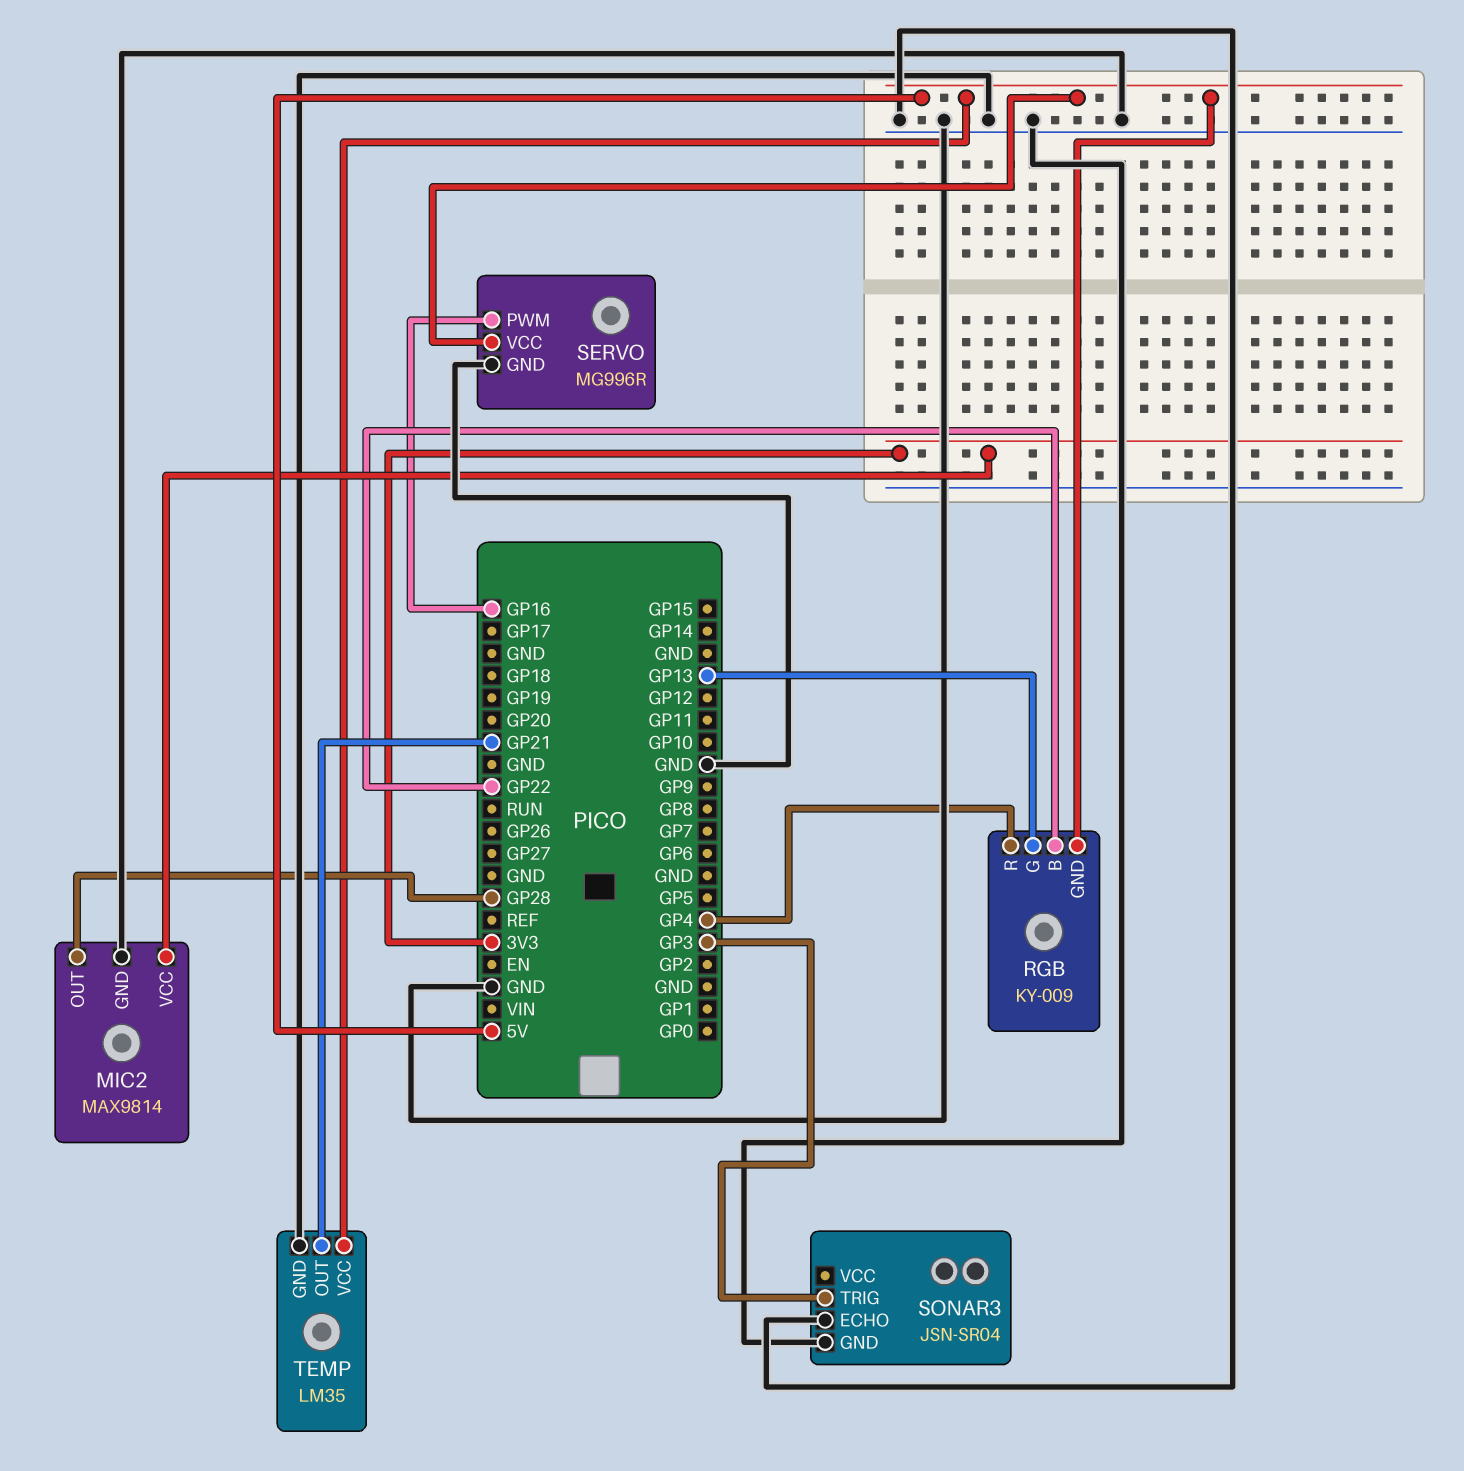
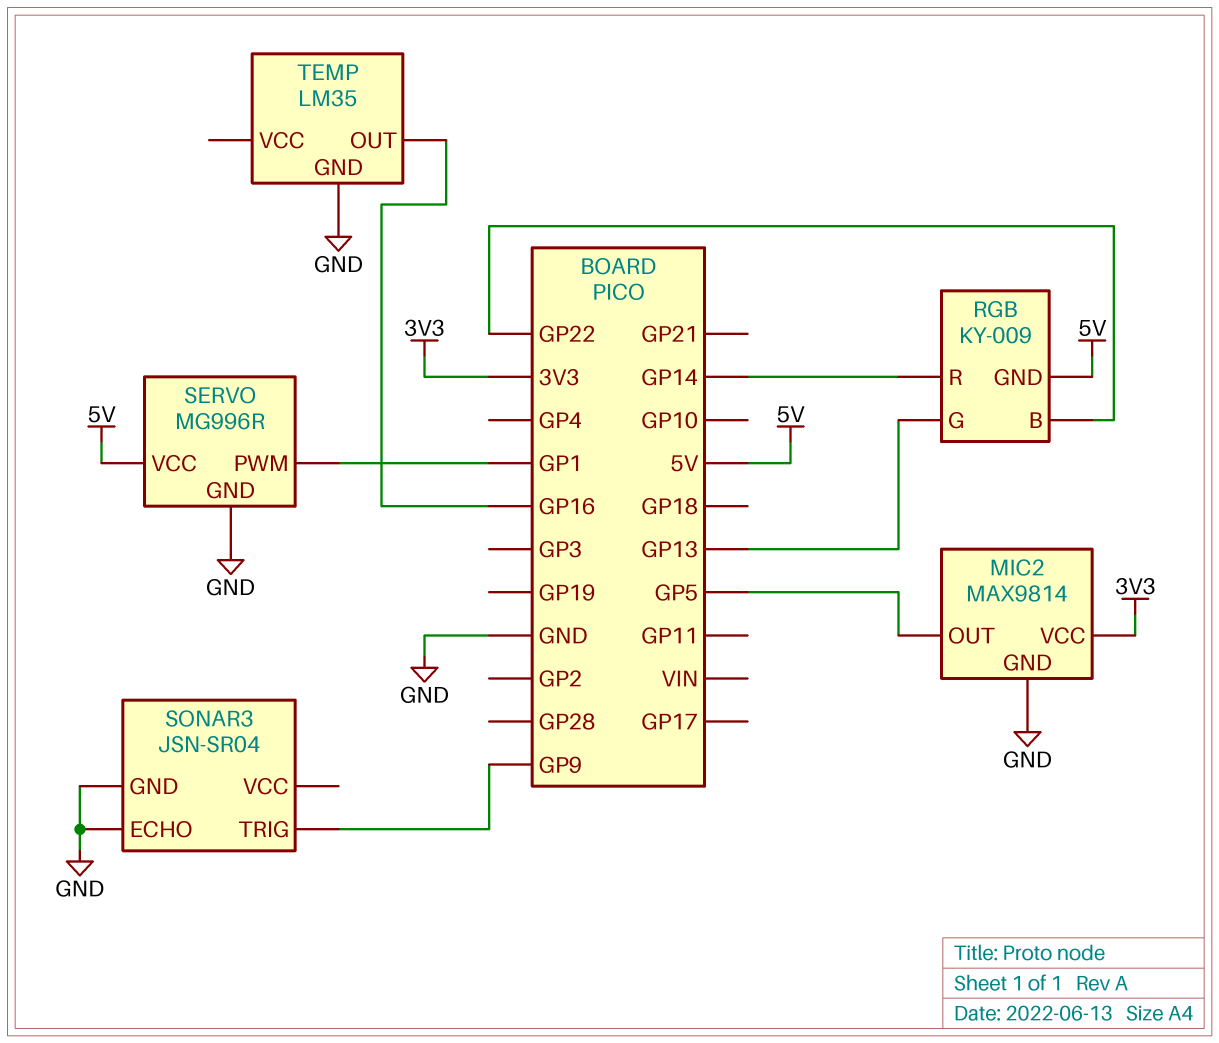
MIC2 pin OUT: GP28 -> GP5
RGB pin R: GP4 -> GP14
SERVO pin PWM: GP16 -> GP1
SONAR3 pin TRIG: GP3 -> GP9
TEMP pin OUT: GP21 -> GP16
TEMP pin VCC: 5V -> none

